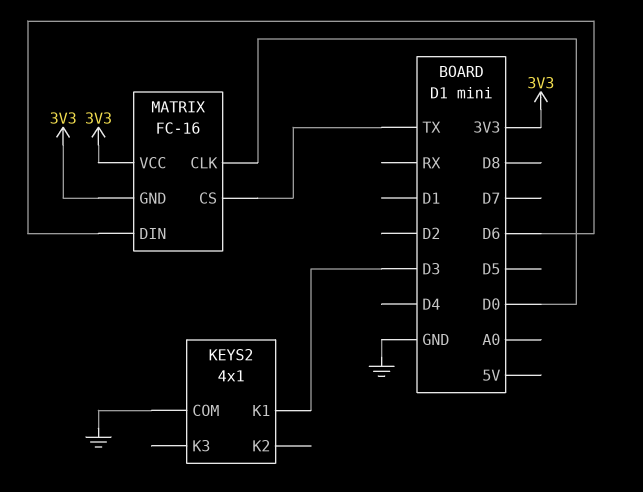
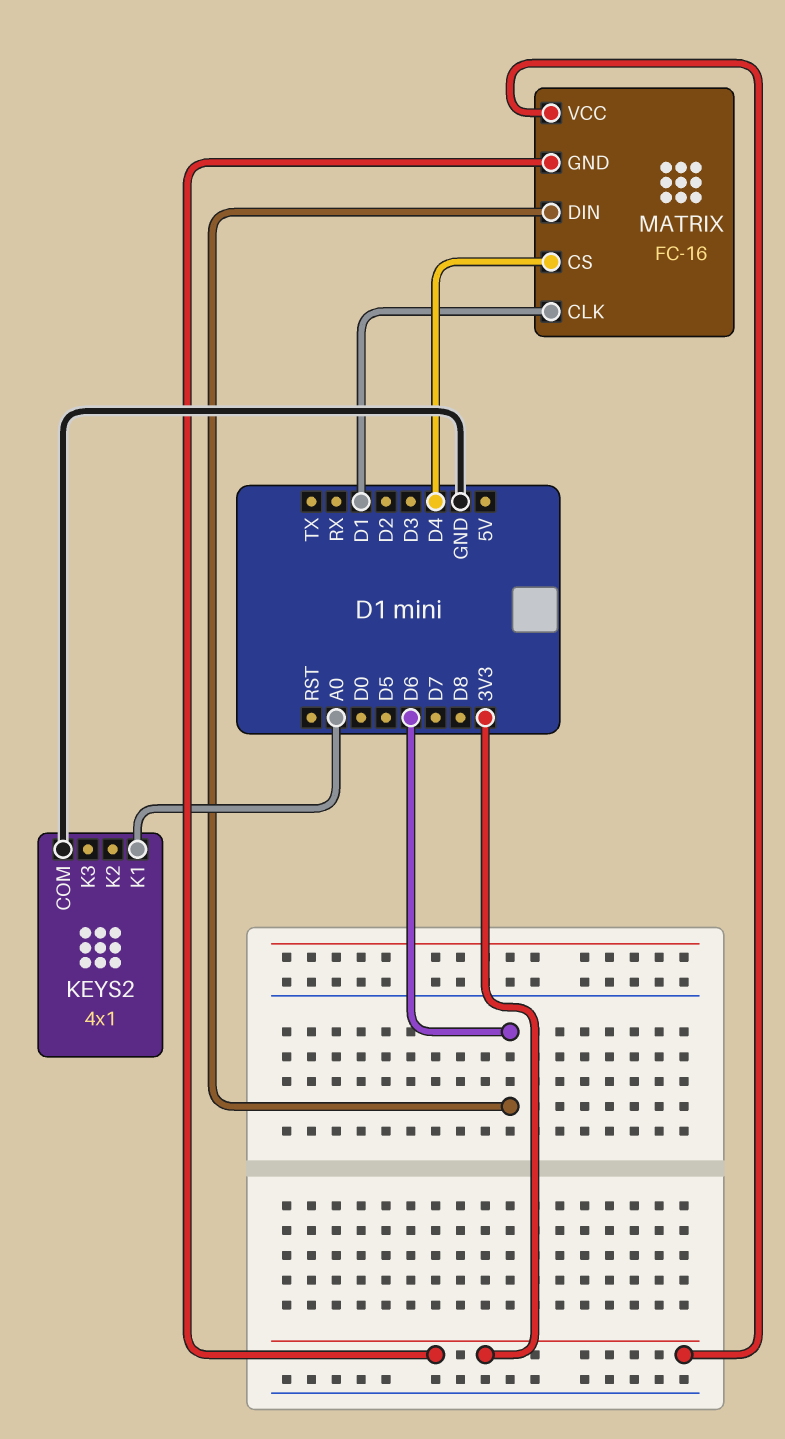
KEYS2 pin K1: D3 -> A0
MATRIX pin CLK: D0 -> D1
MATRIX pin CS: TX -> D4

